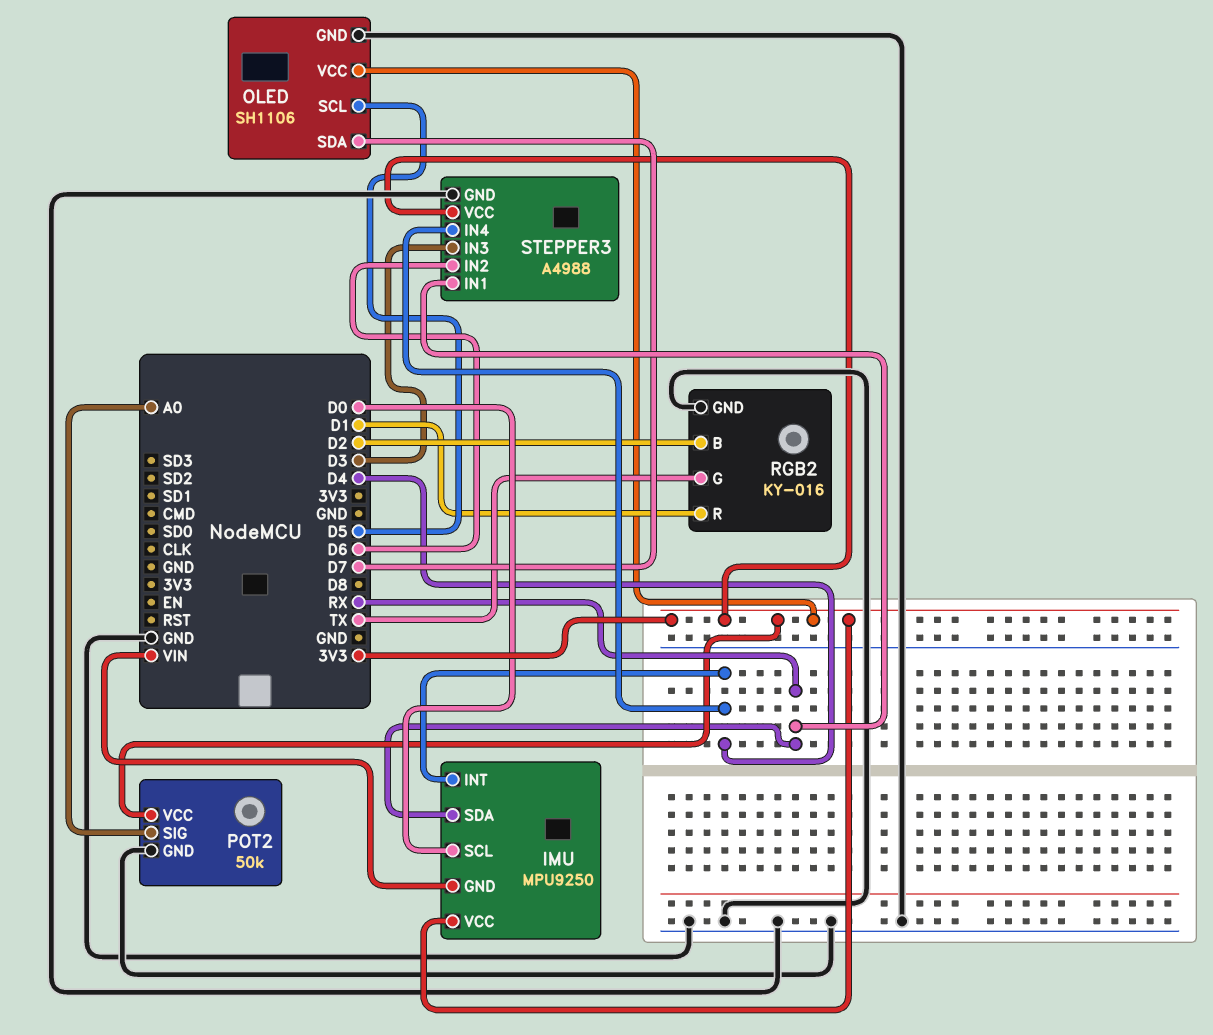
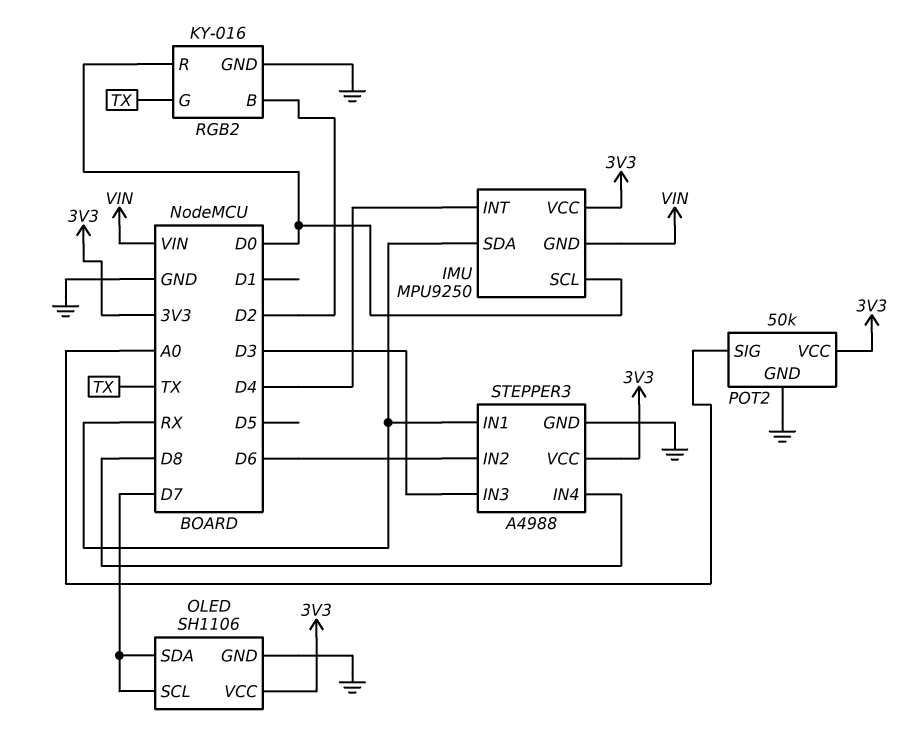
OLED pin SCL: D5 -> D7
RGB2 pin R: D1 -> D0
STEPPER3 pin IN4: D4 -> D8

